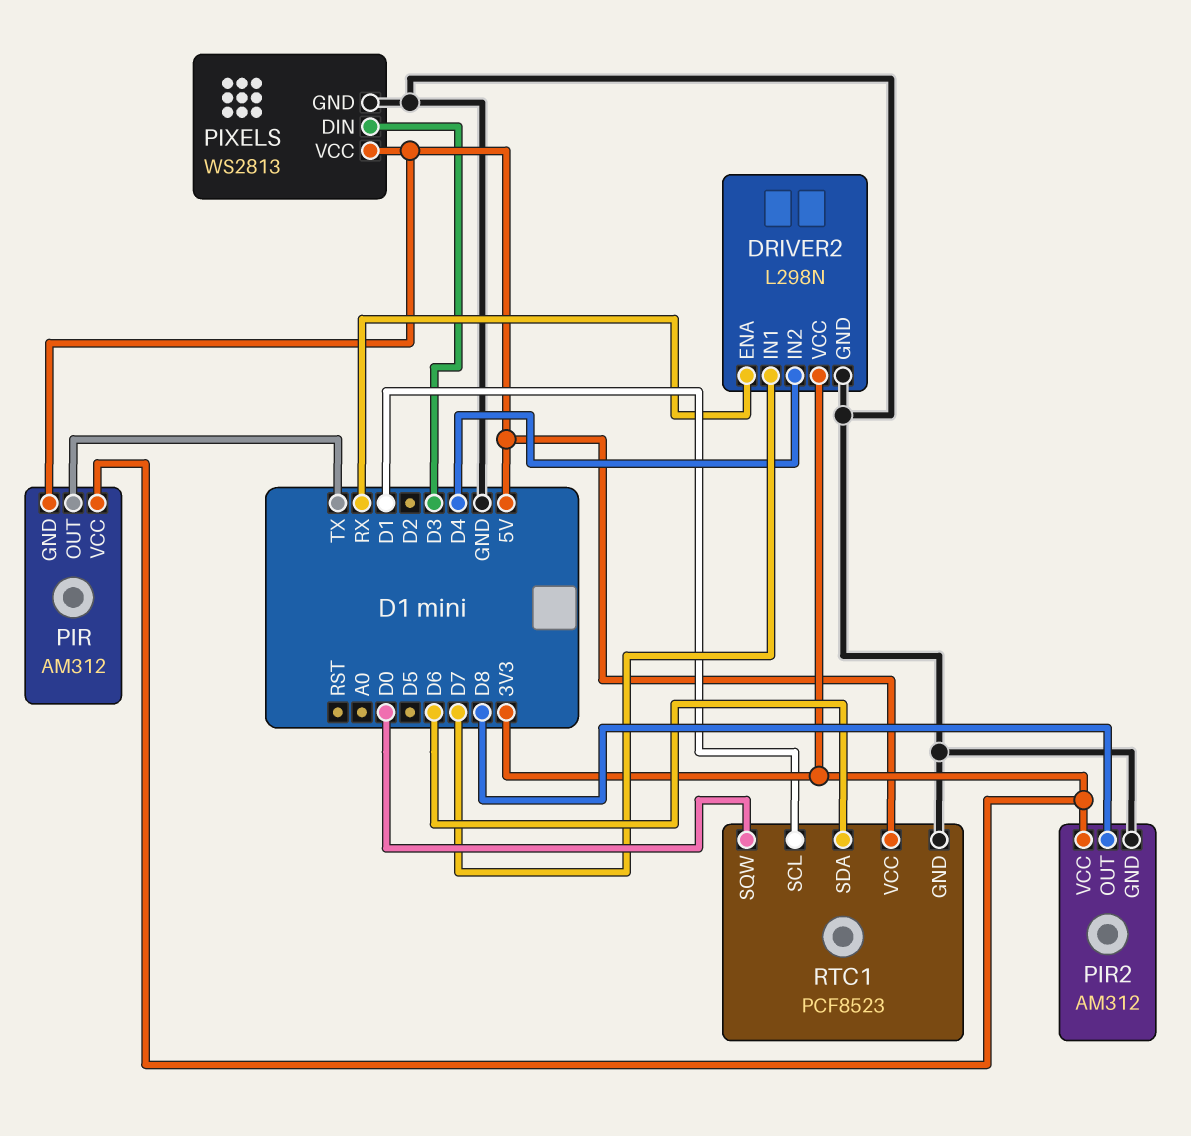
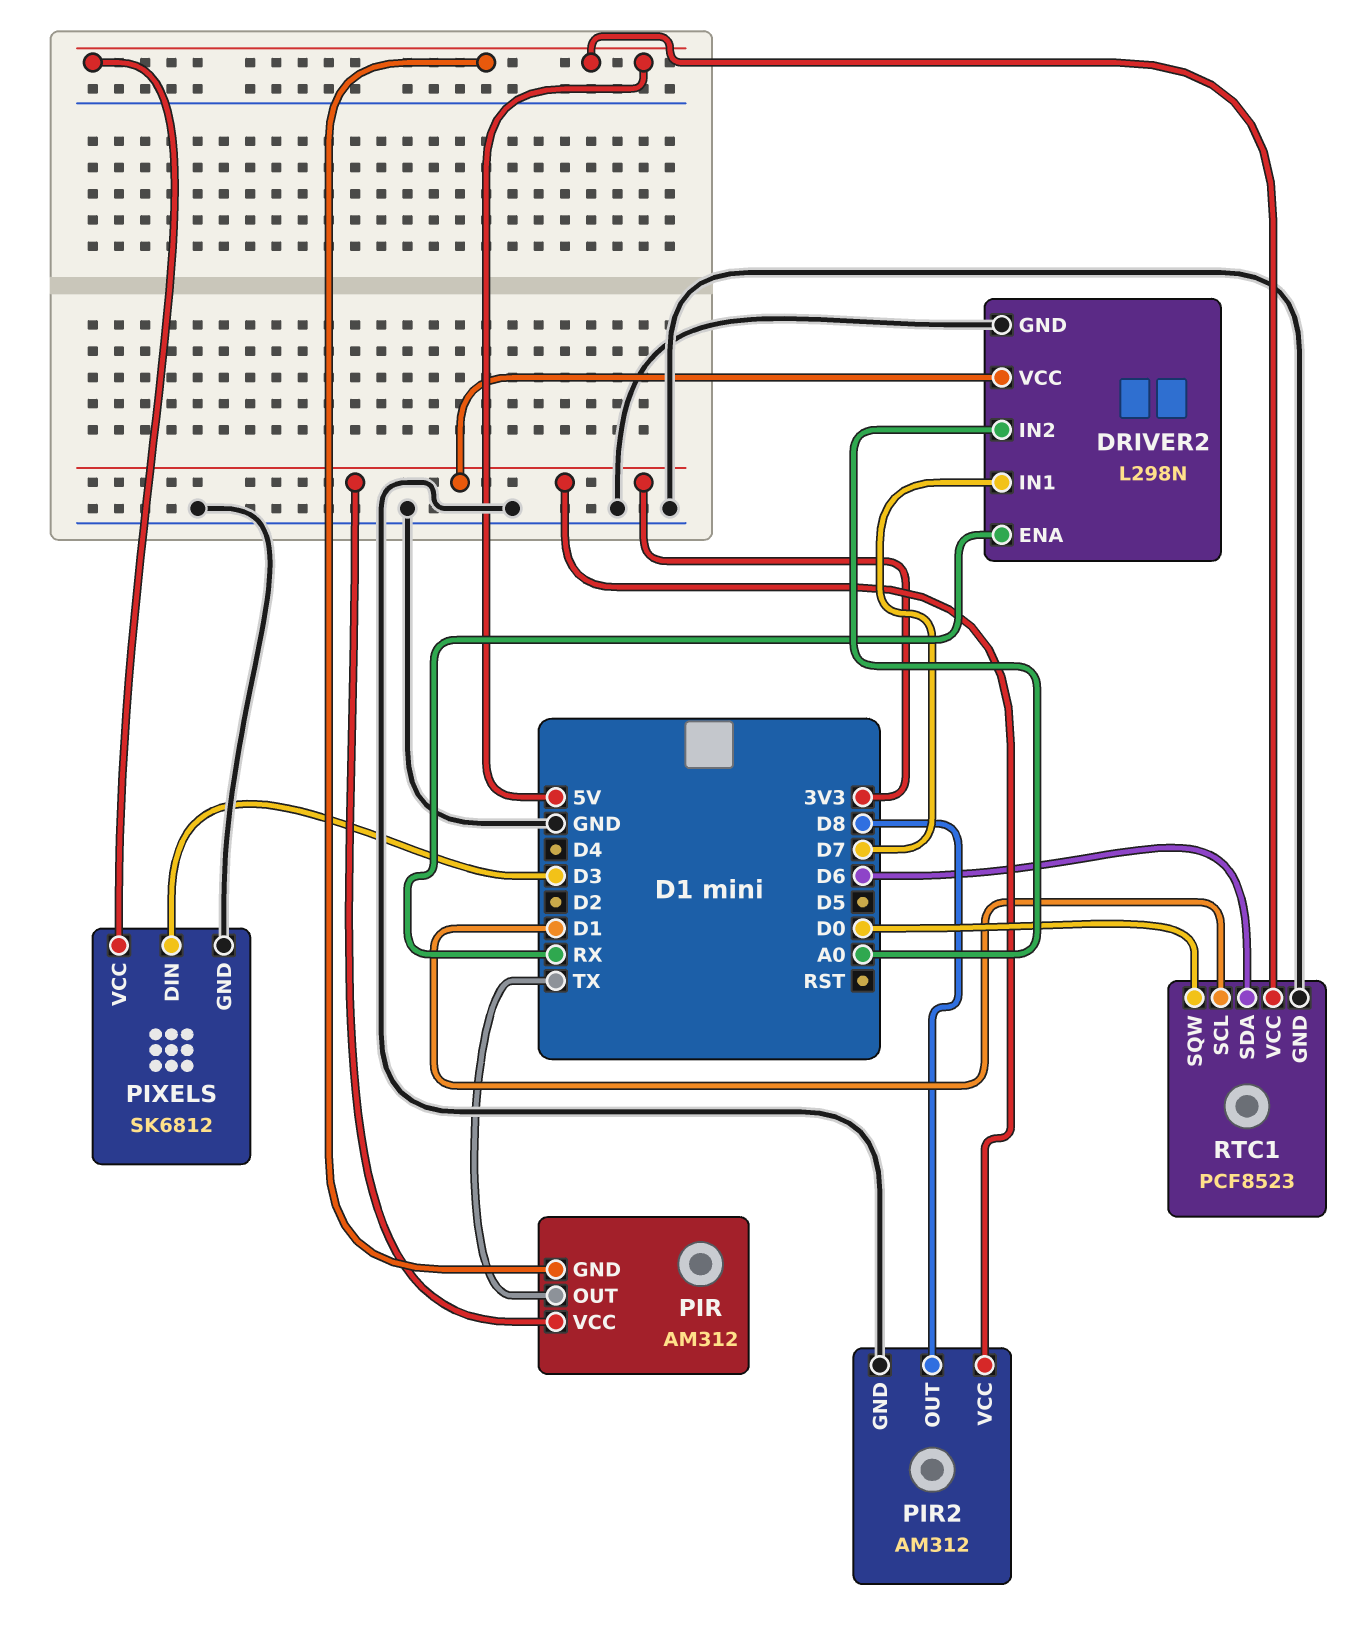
DRIVER2 pin IN2: D4 -> A0
PIXELS: WS2813 -> SK6812

